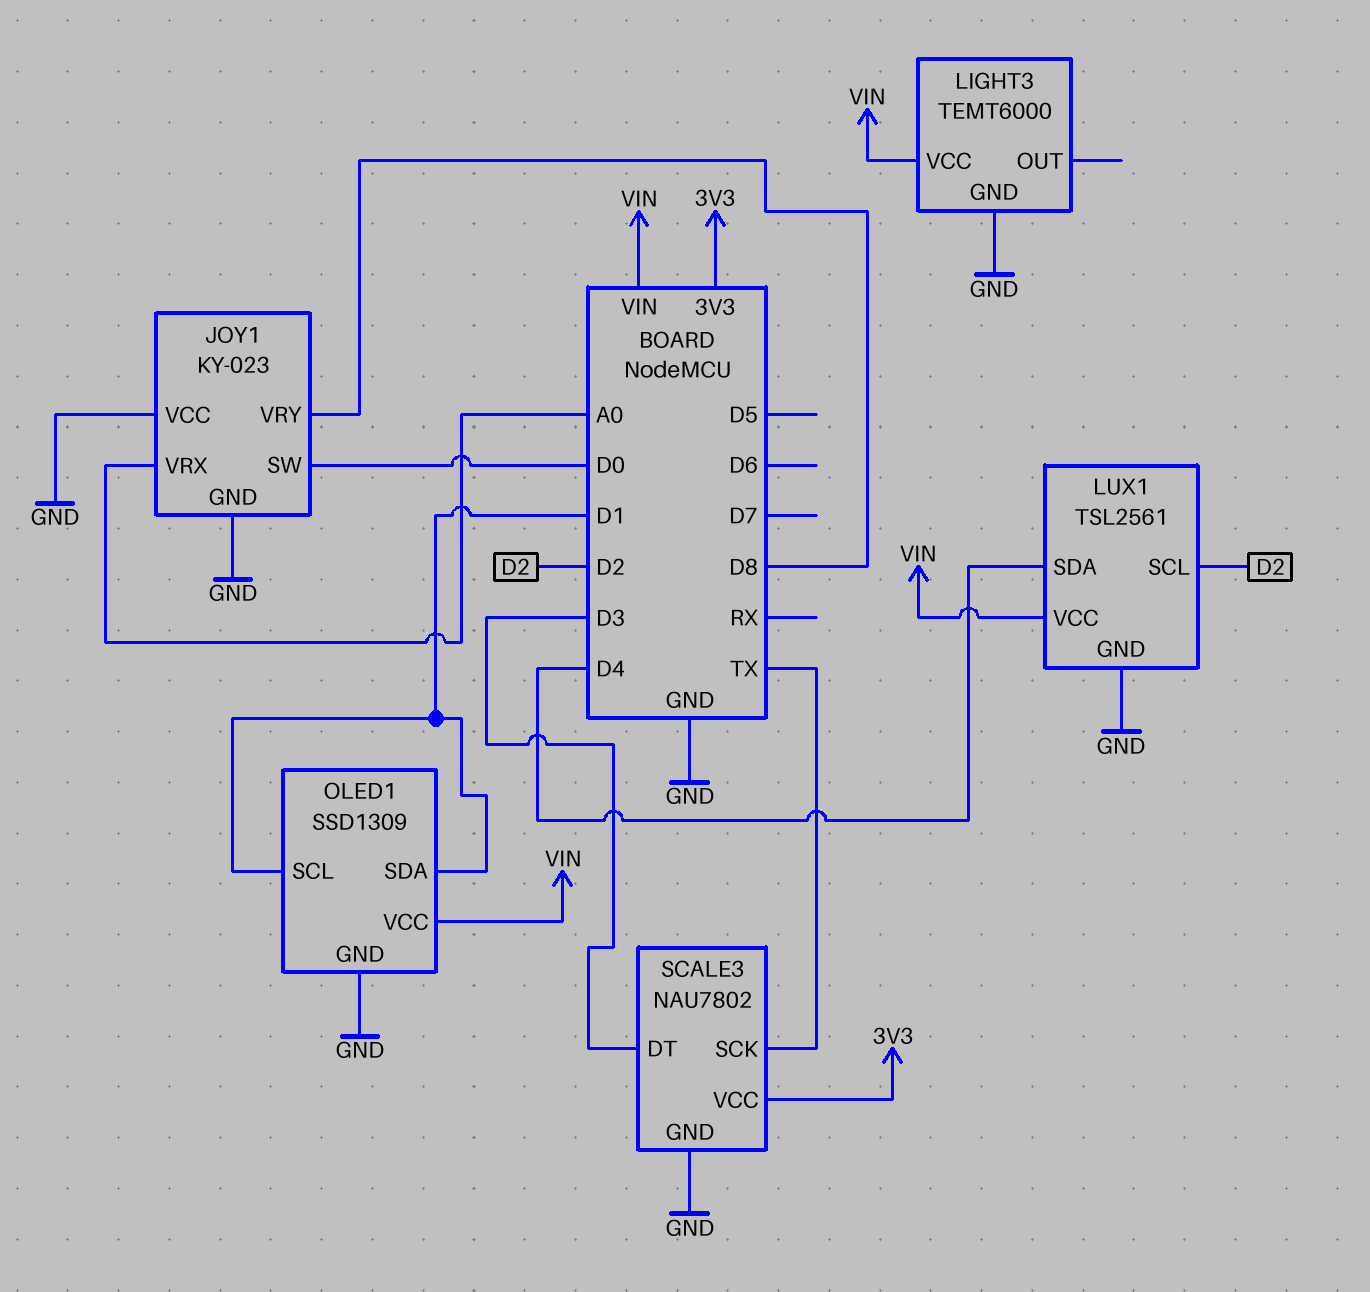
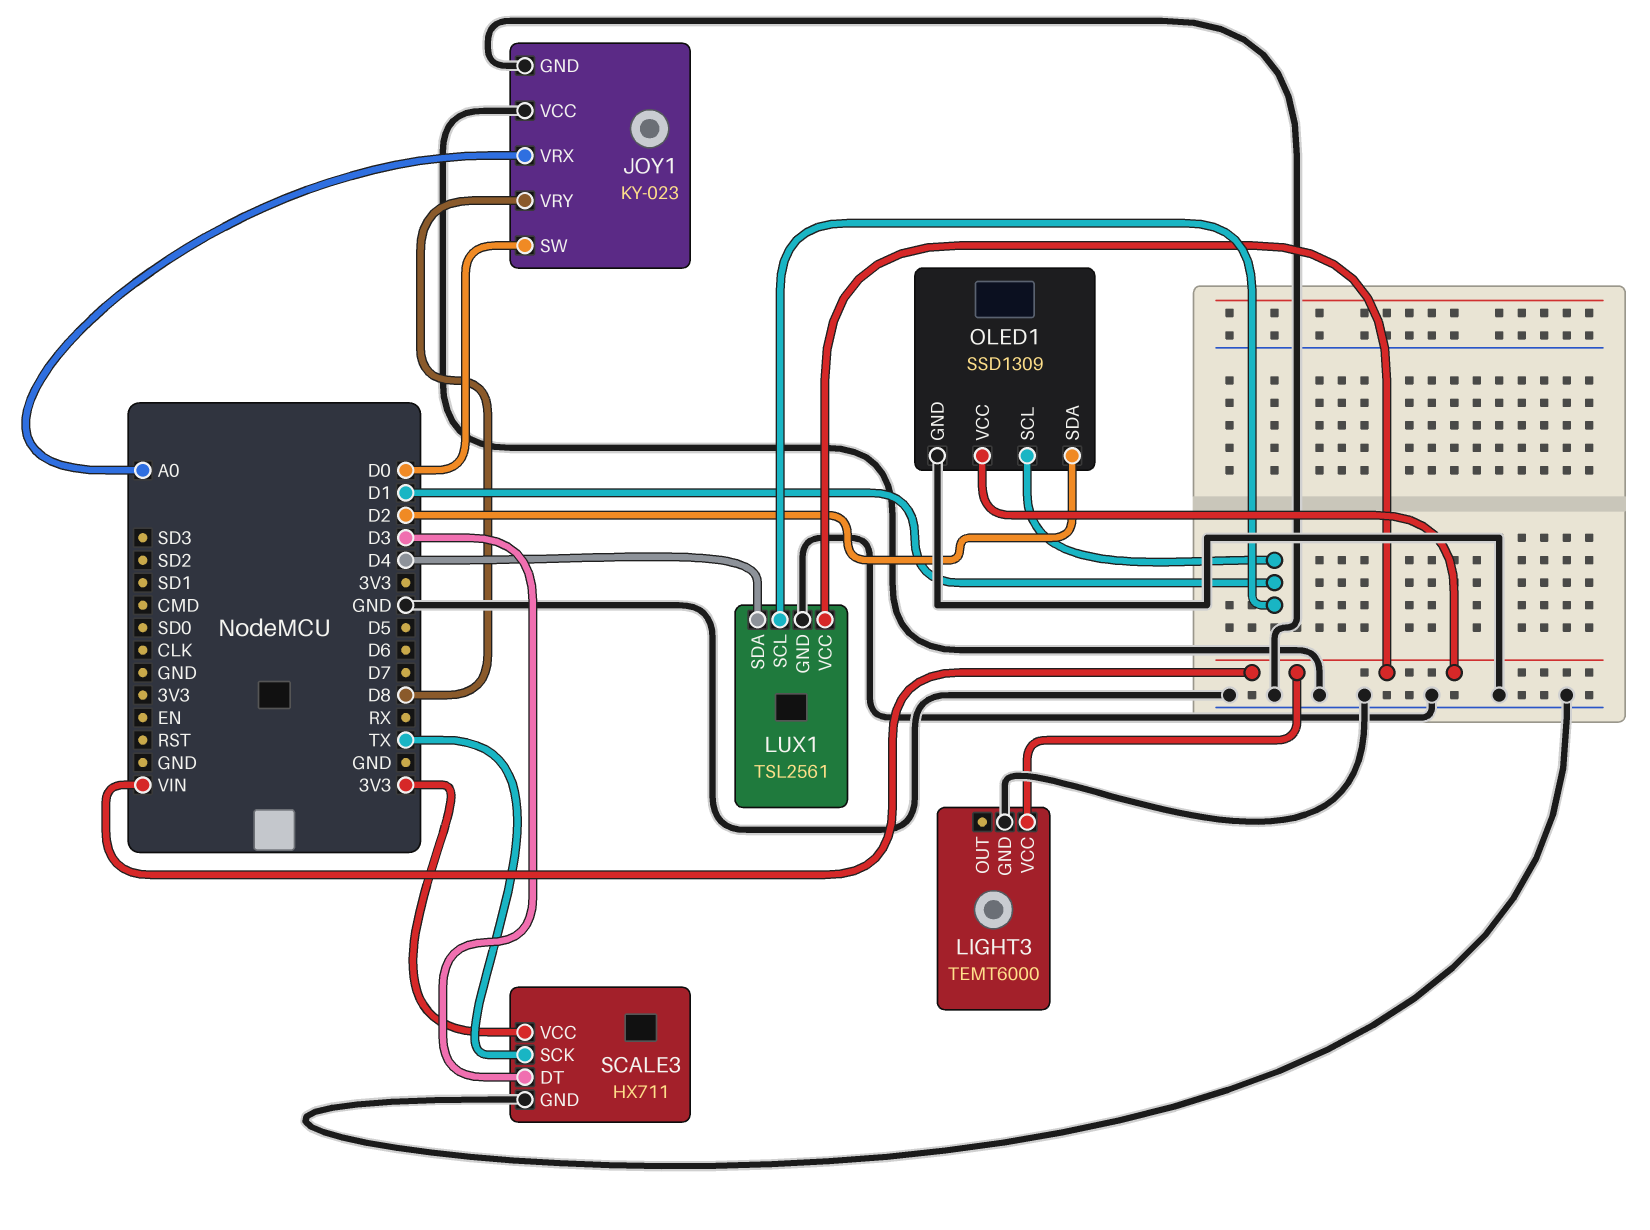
LUX1 pin SCL: D2 -> D1
OLED1 pin SDA: D1 -> D2
SCALE3: NAU7802 -> HX711

